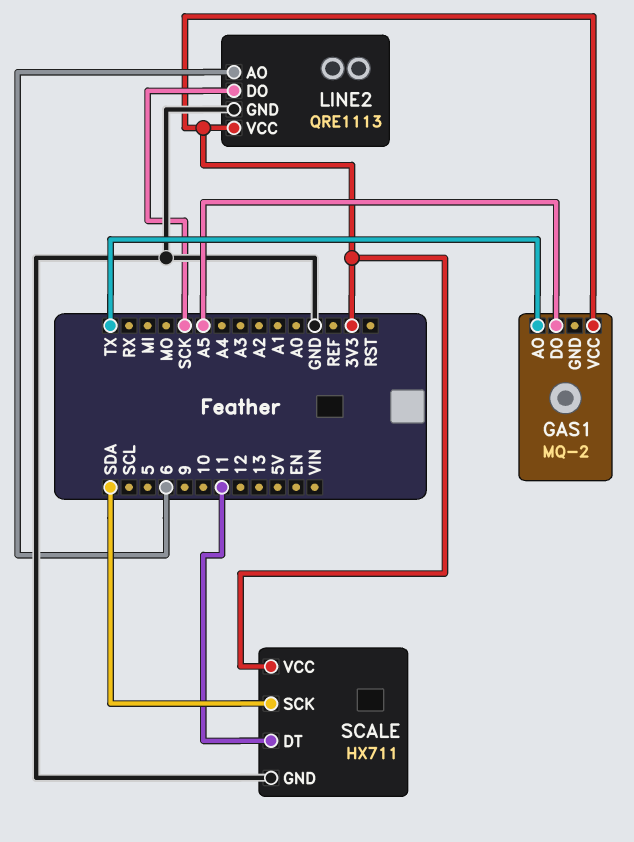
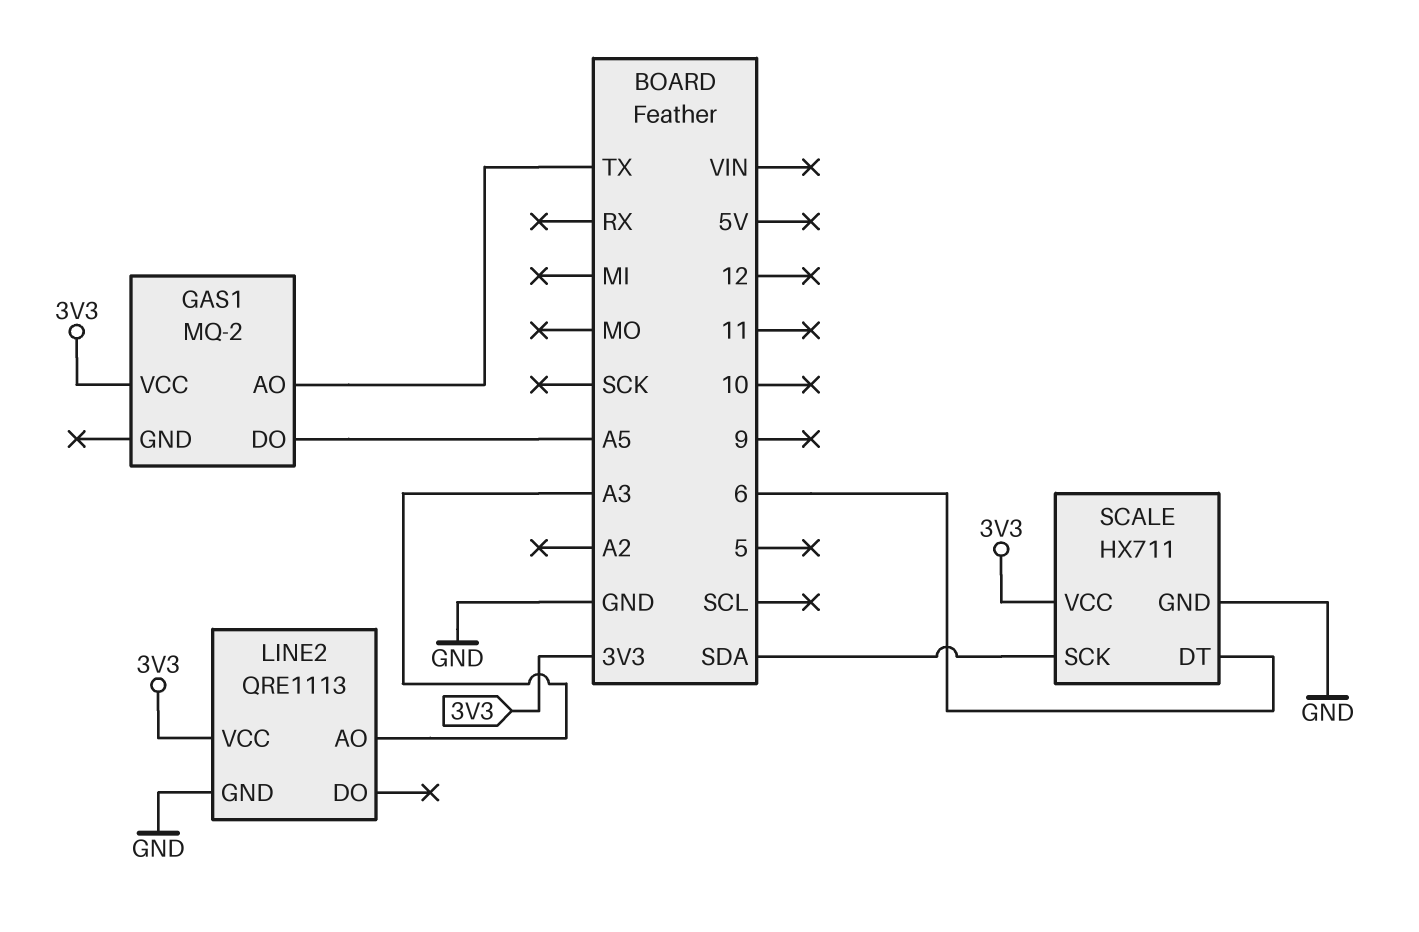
LINE2 pin AO: 6 -> A3
LINE2 pin DO: SCK -> none
SCALE pin DT: 11 -> 6

